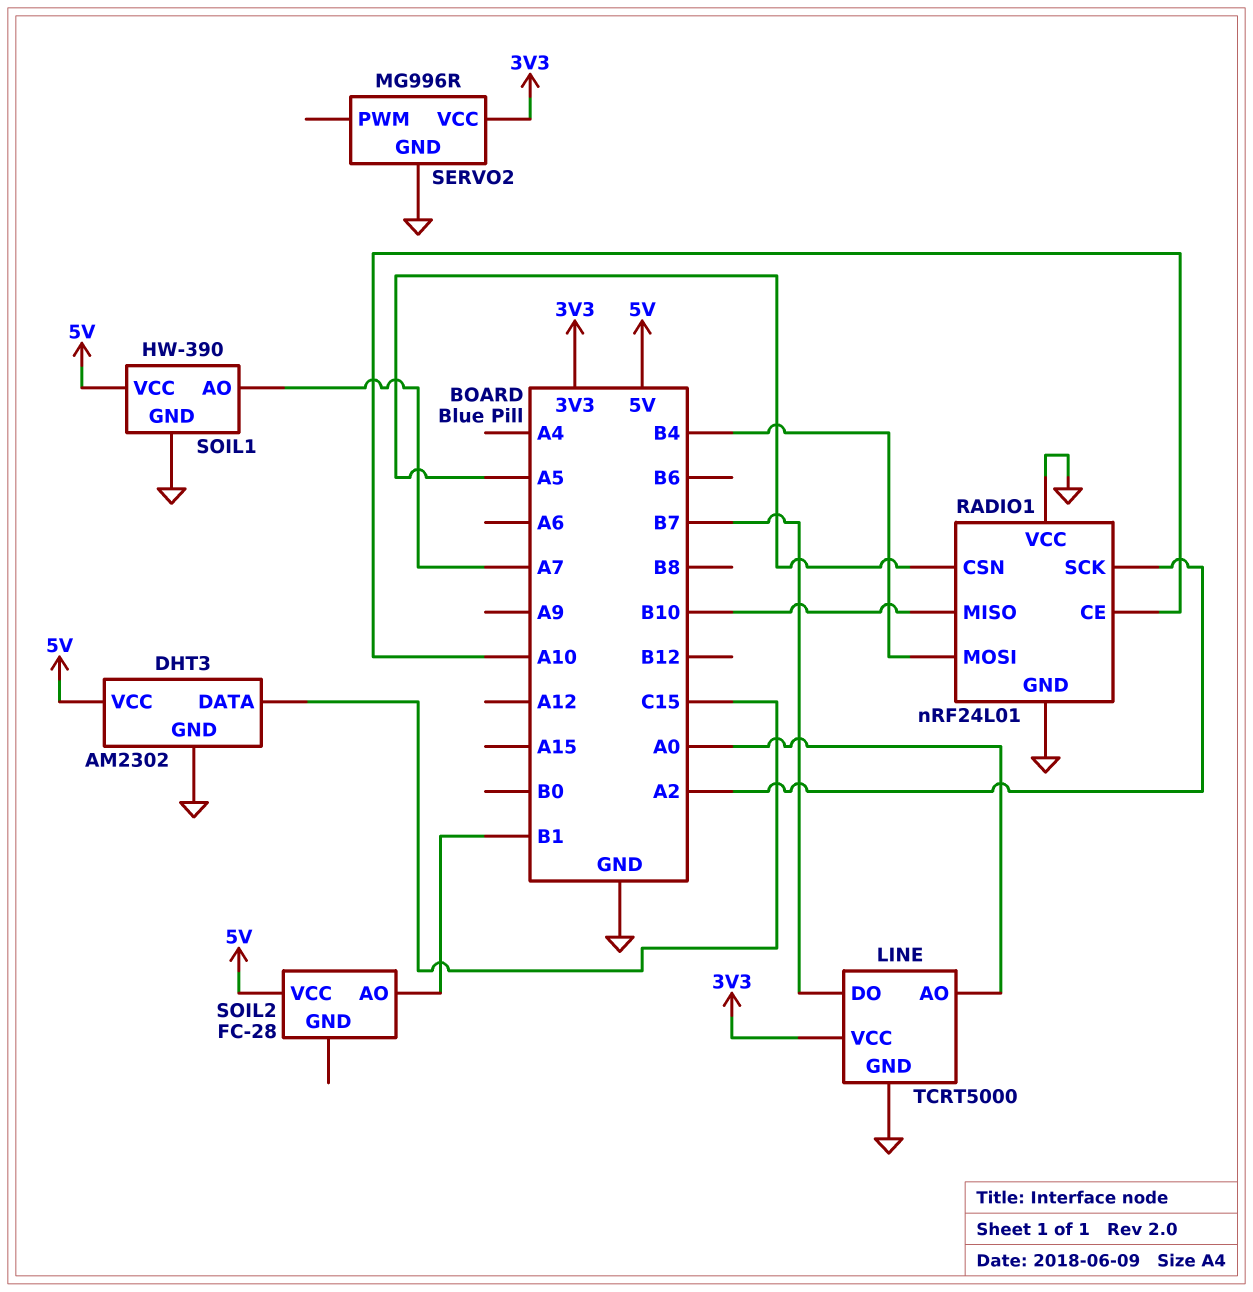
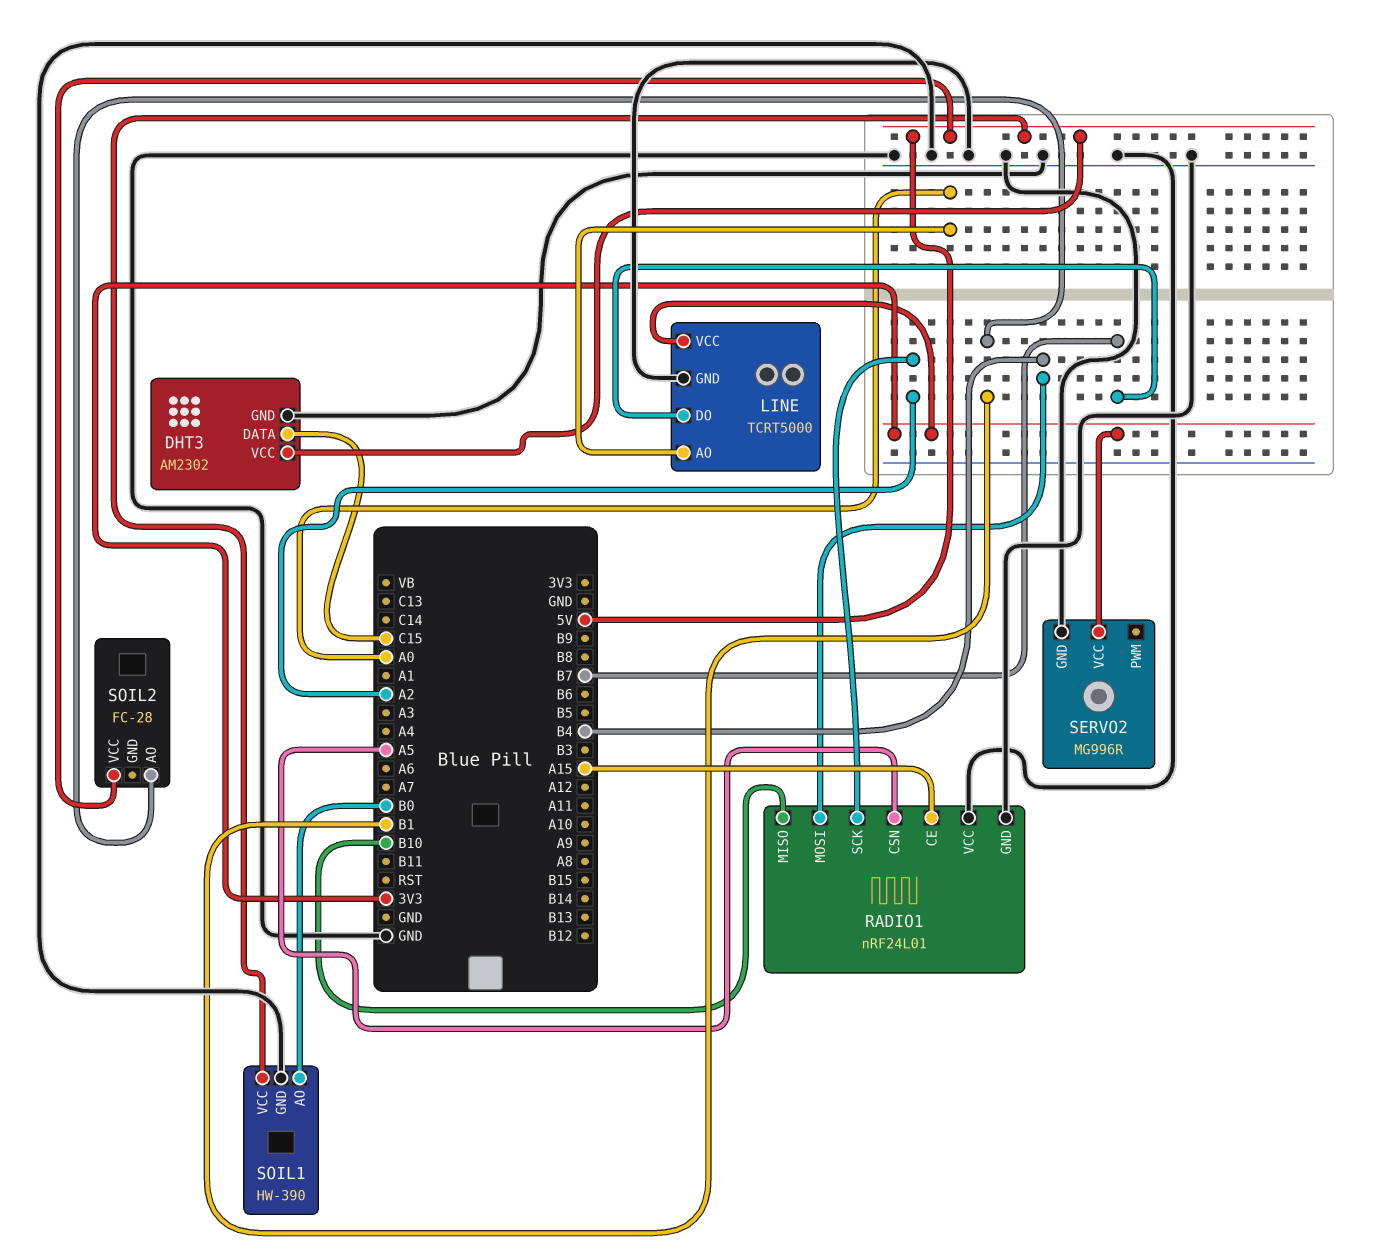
RADIO1 pin CE: A10 -> A15
SOIL1 pin AO: A7 -> B0

